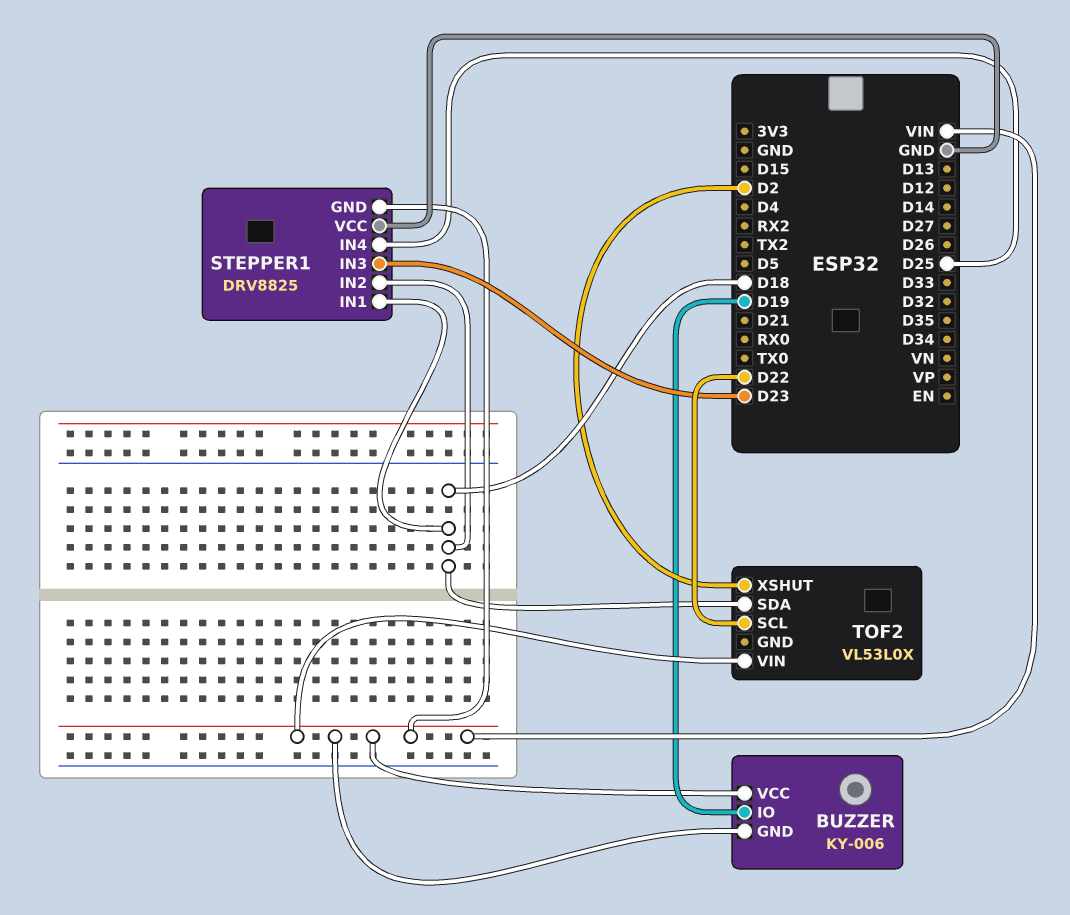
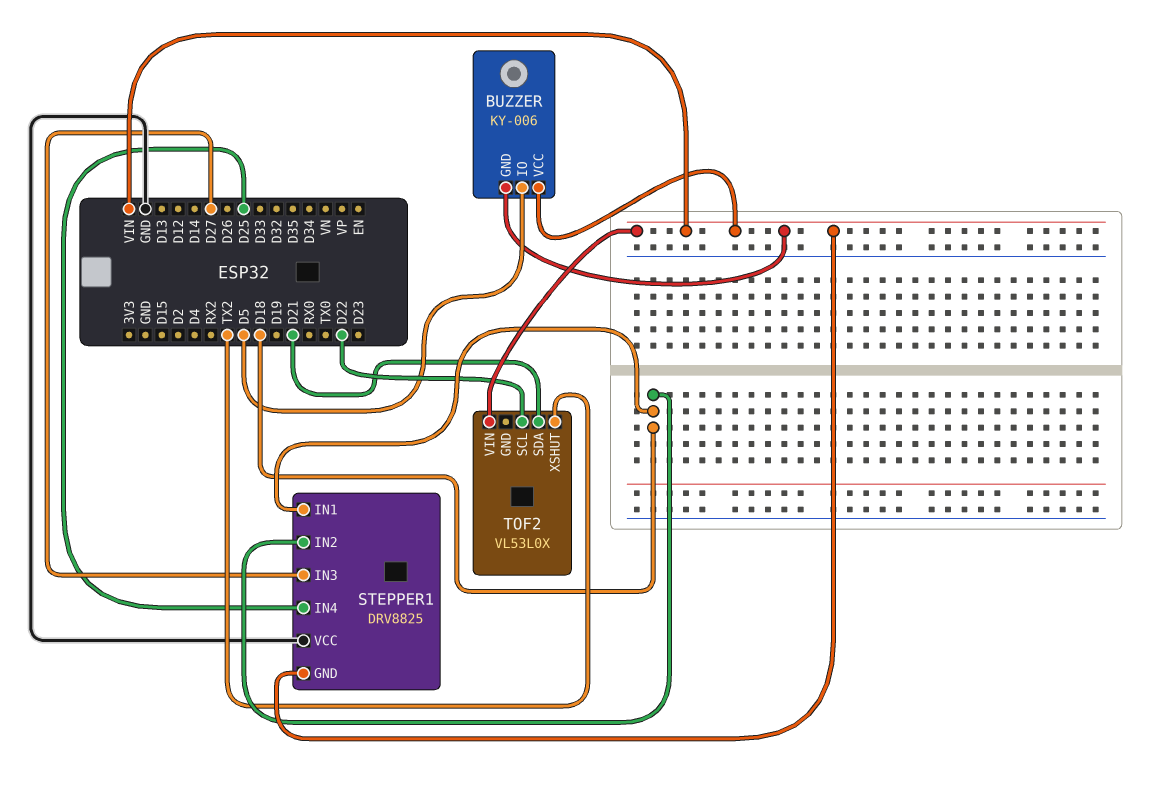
BUZZER pin IO: D19 -> D5
STEPPER1 pin IN3: D23 -> D27
TOF2 pin SDA: D18 -> D21
TOF2 pin XSHUT: D2 -> TX2

